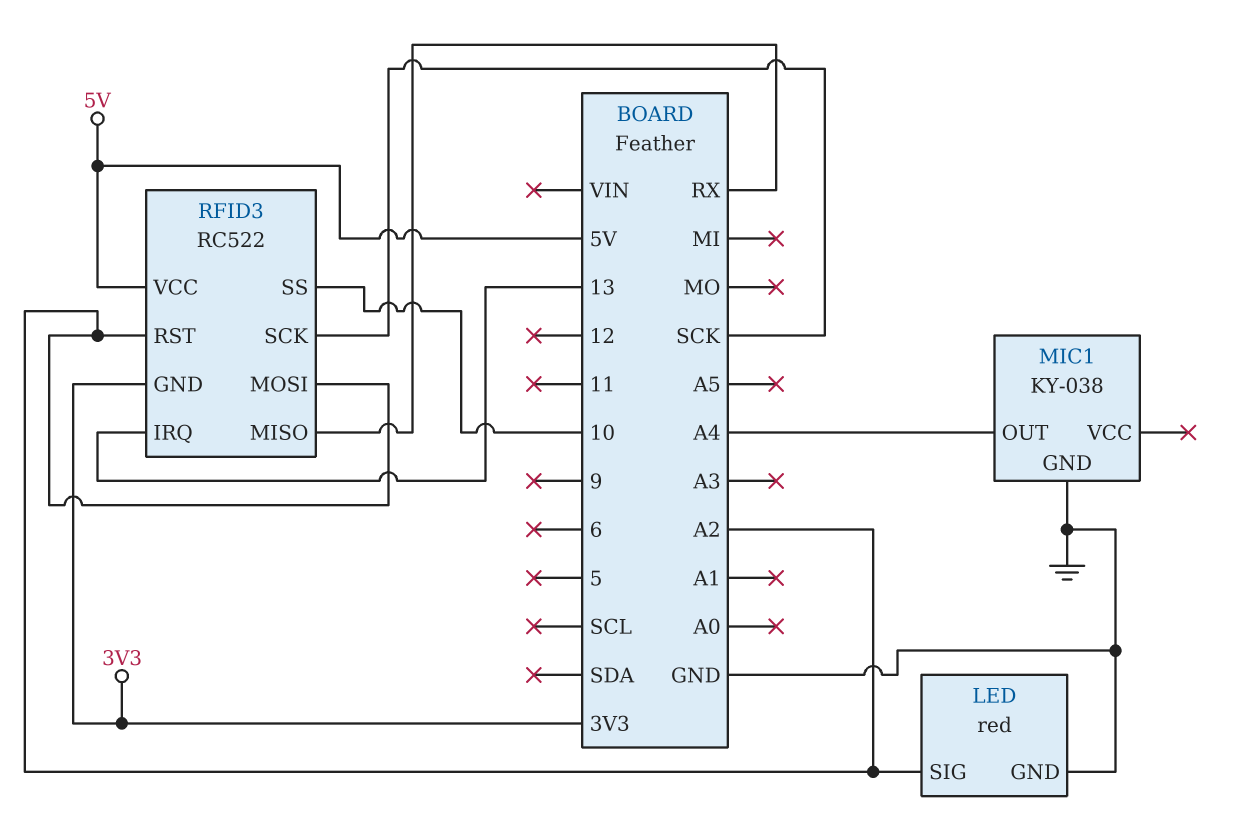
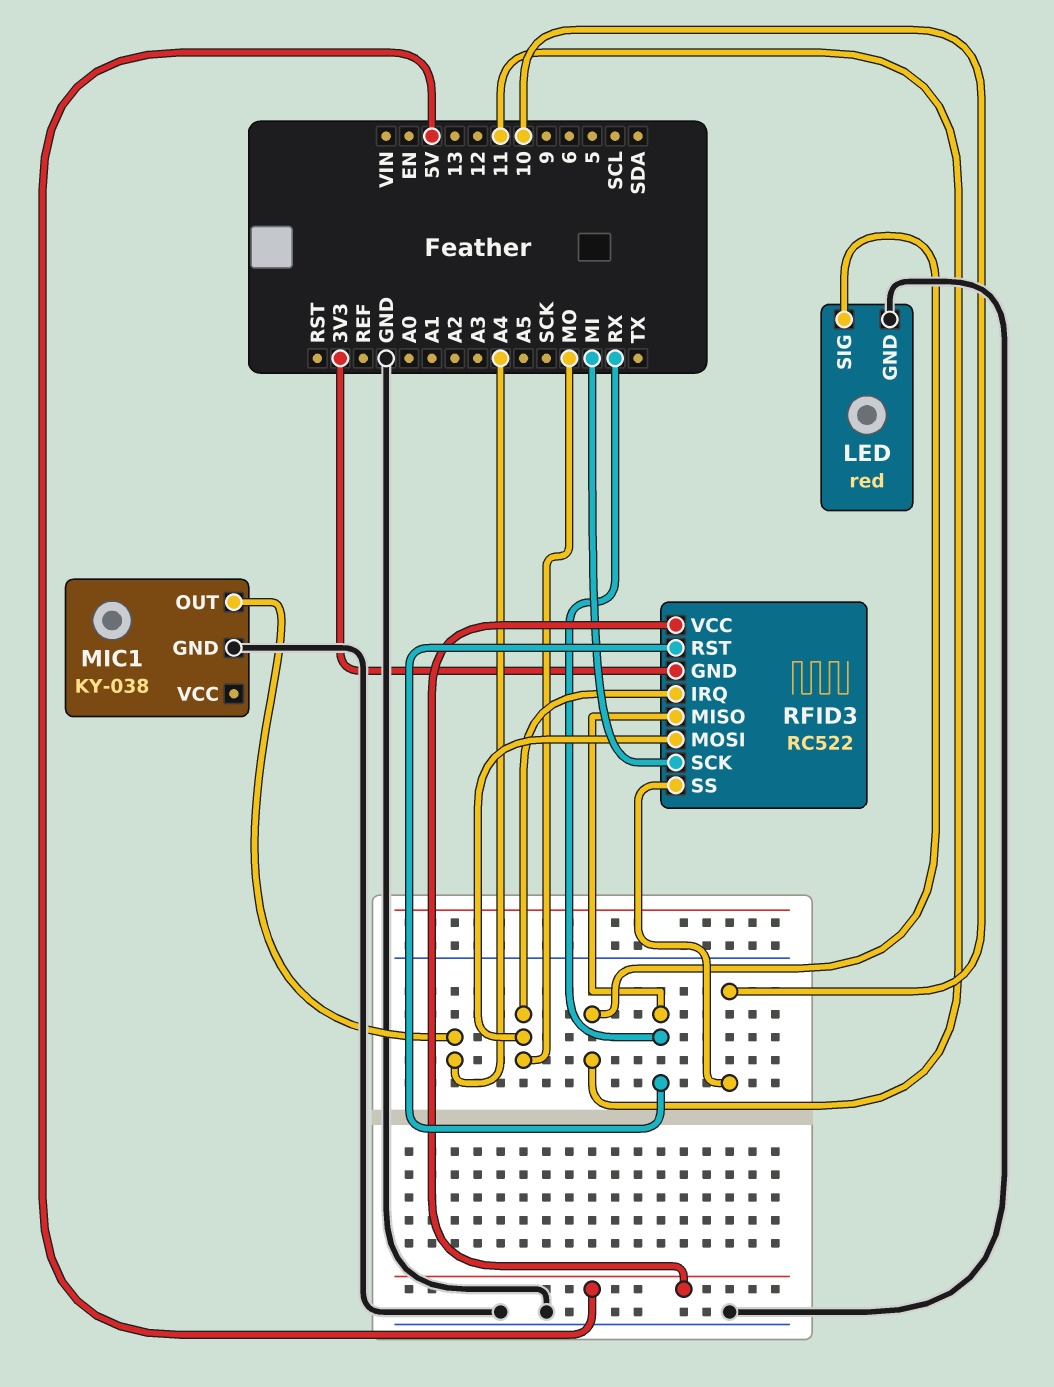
LED pin SIG: A2 -> 11
RFID3 pin IRQ: 13 -> MO
RFID3 pin MOSI: A2 -> MO
RFID3 pin RST: A2 -> RX
RFID3 pin SCK: SCK -> MI

